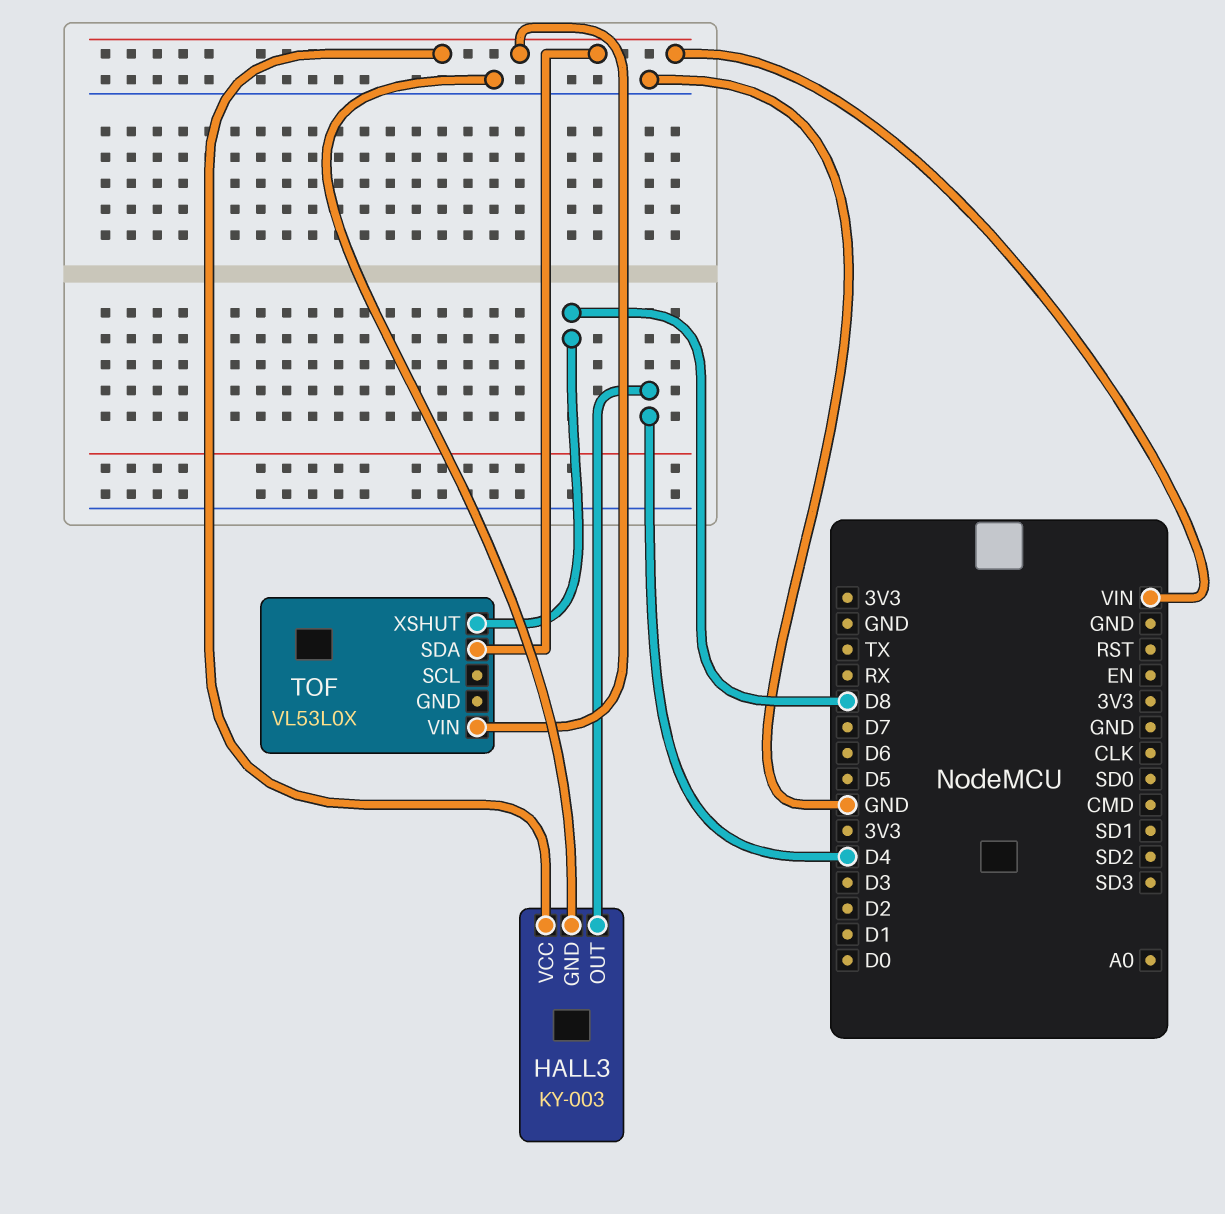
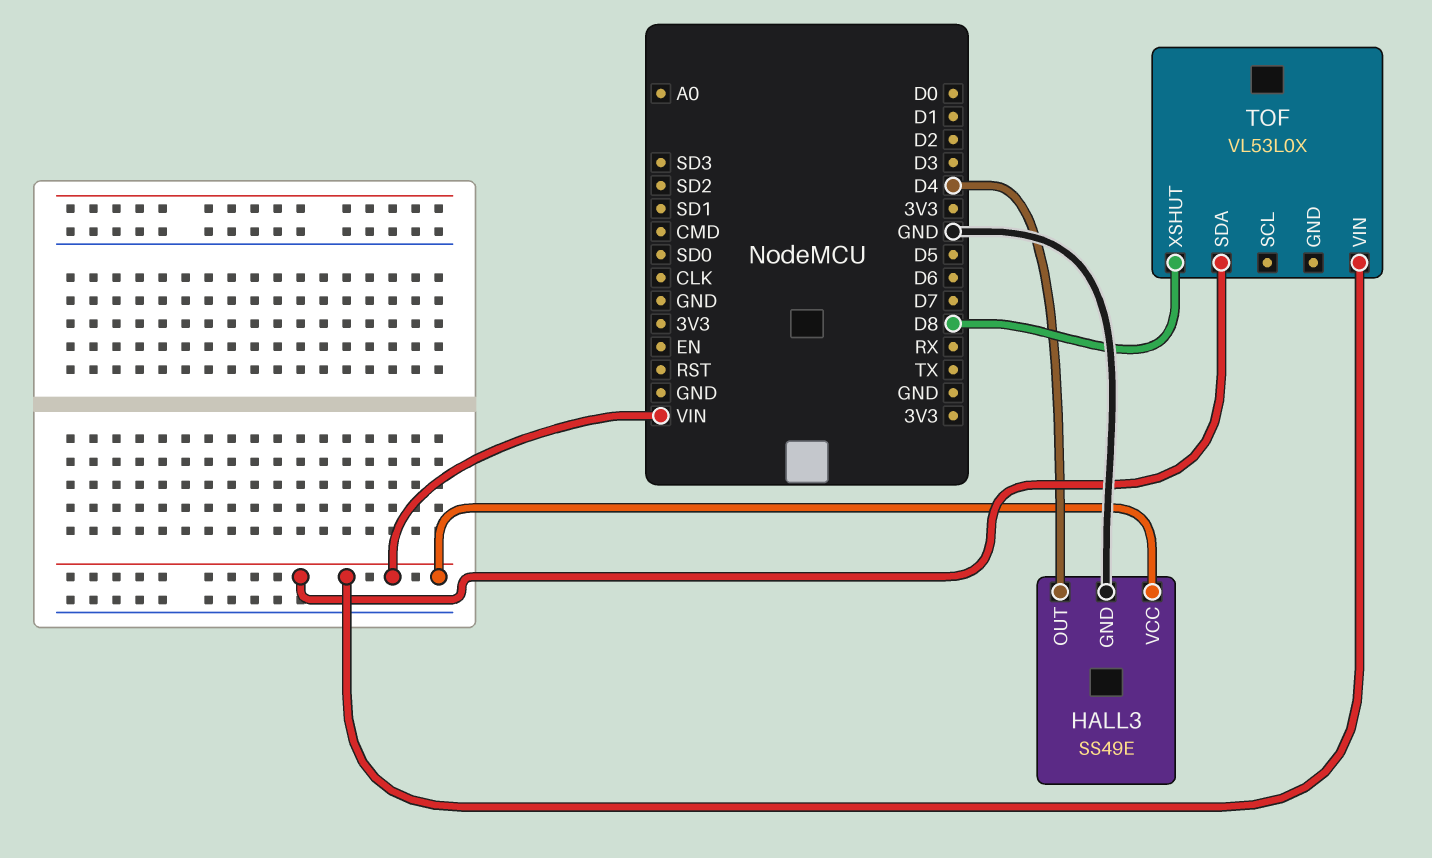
HALL3: KY-003 -> SS49E

